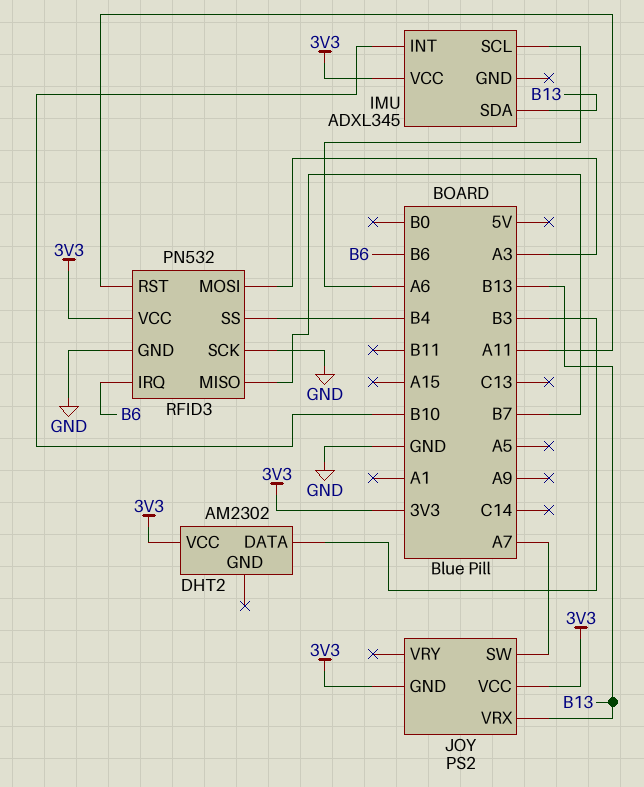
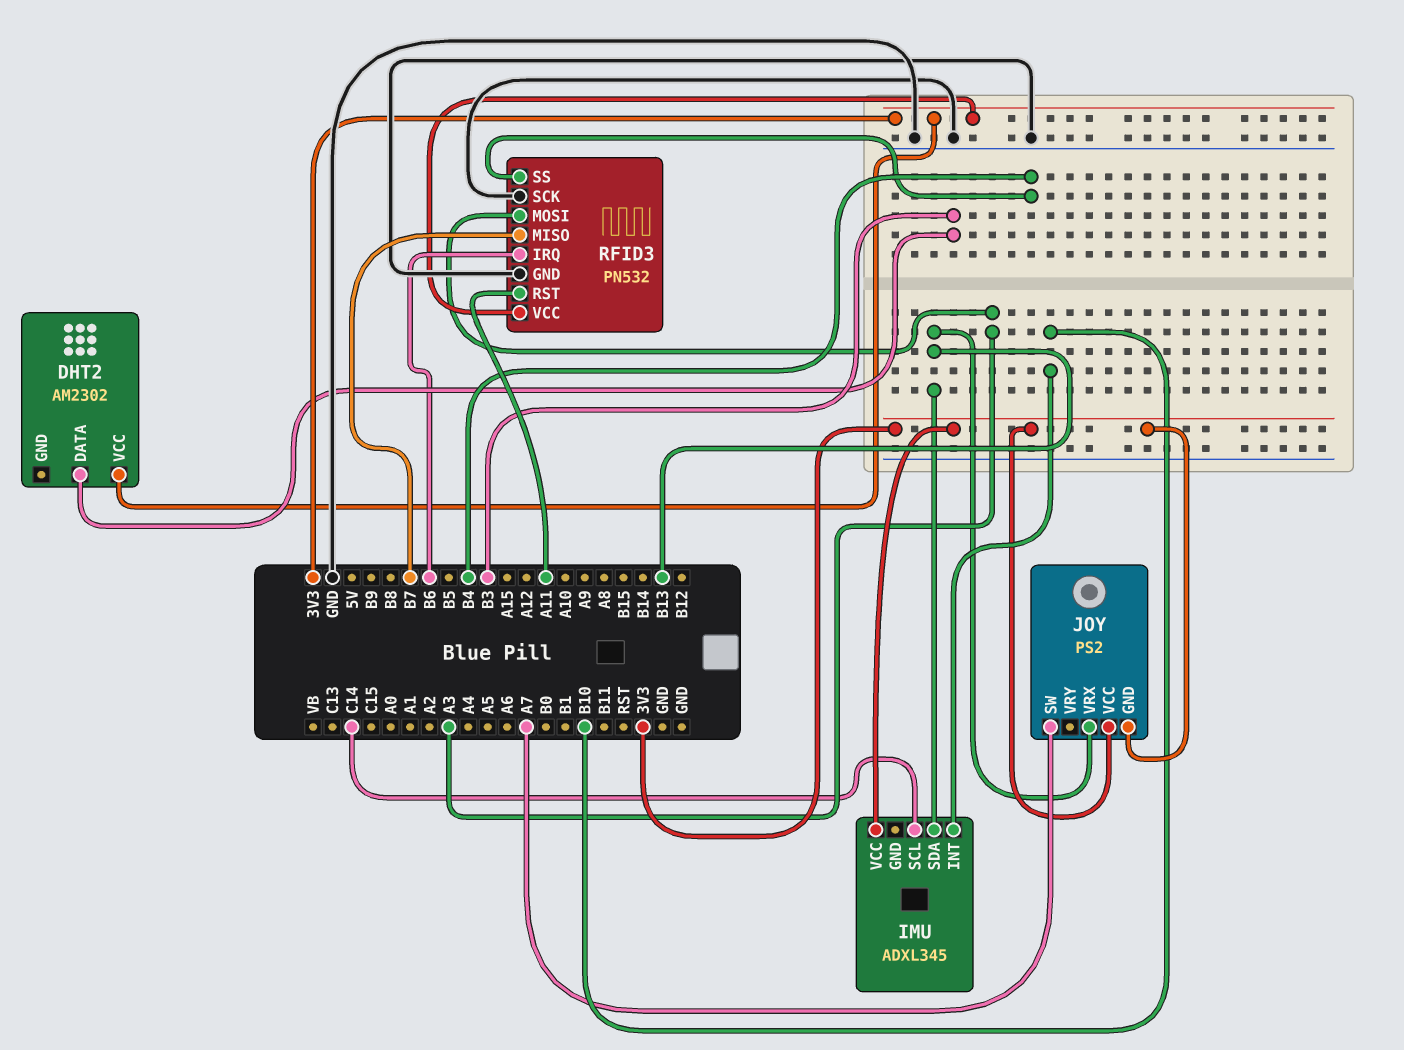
IMU pin SCL: A6 -> C14

